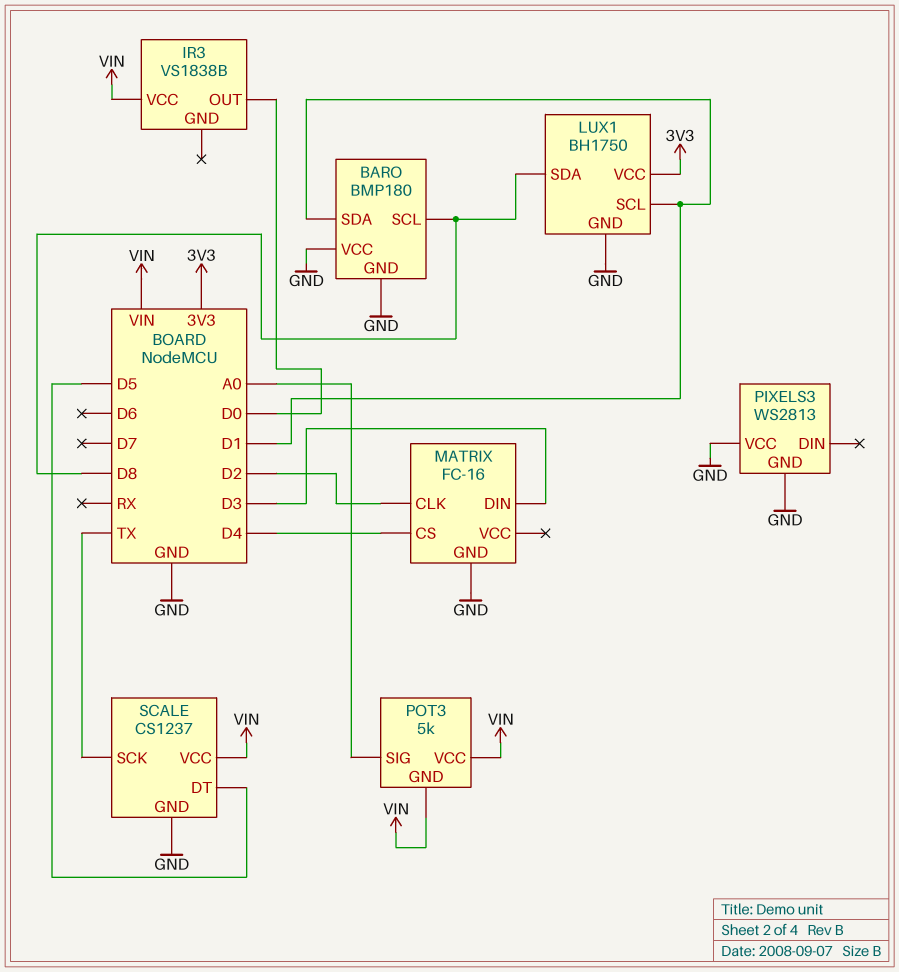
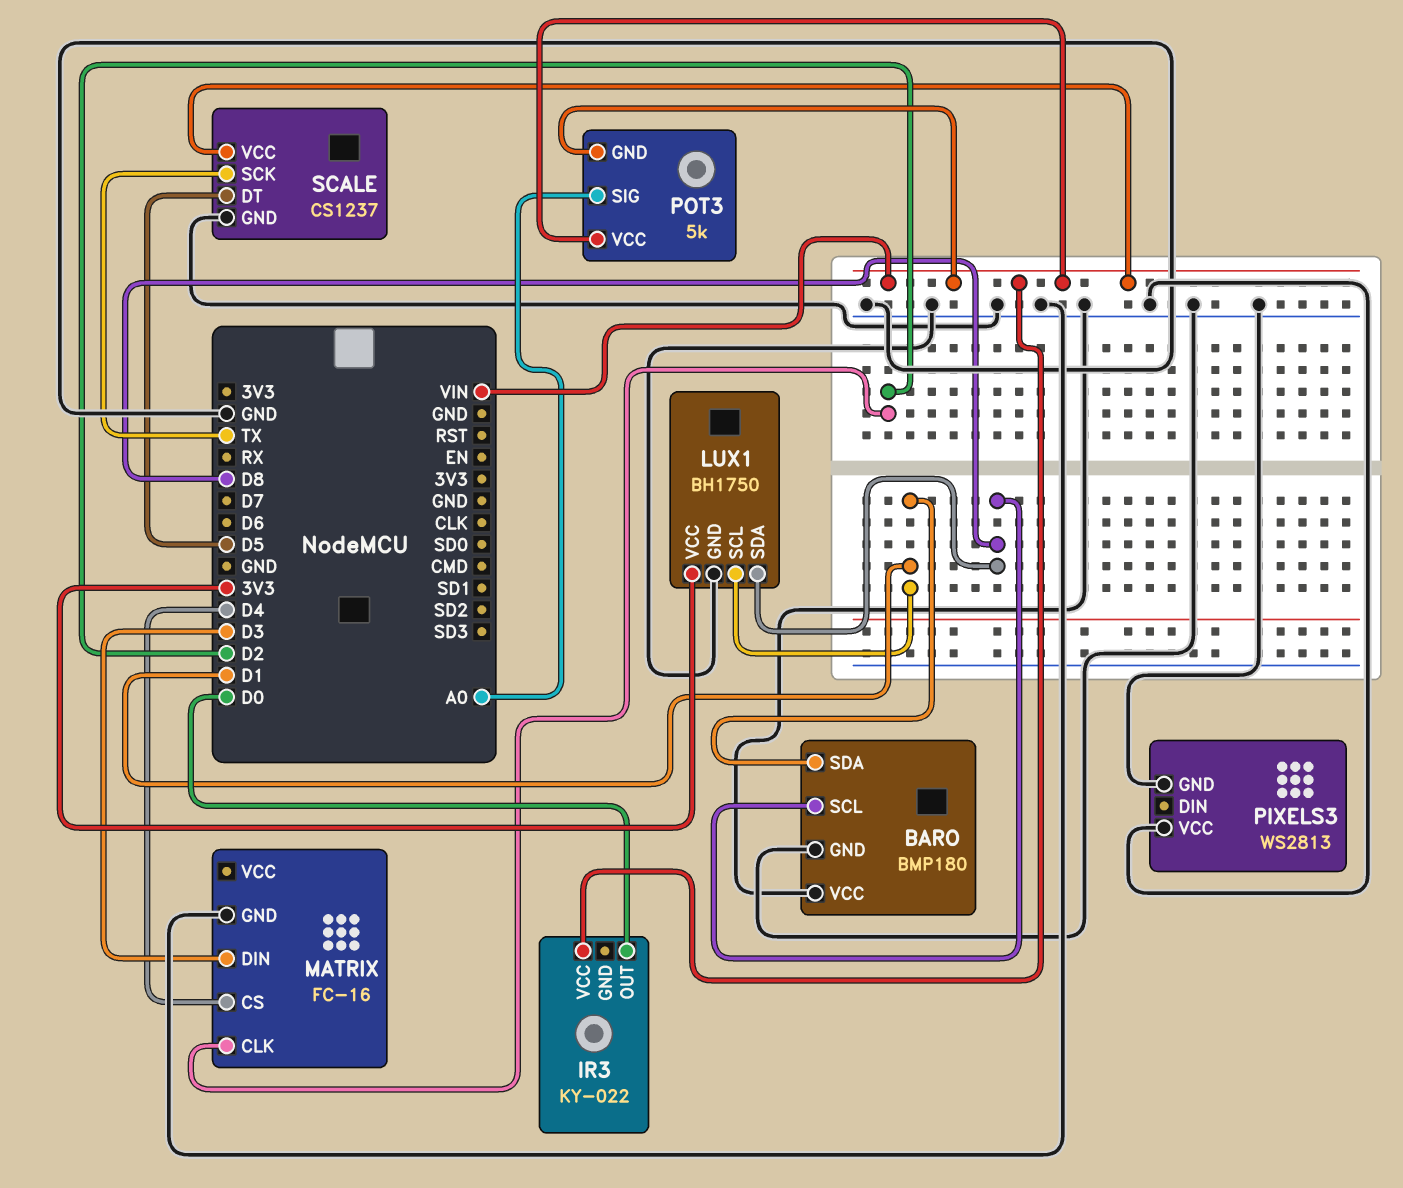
IR3: VS1838B -> KY-022

